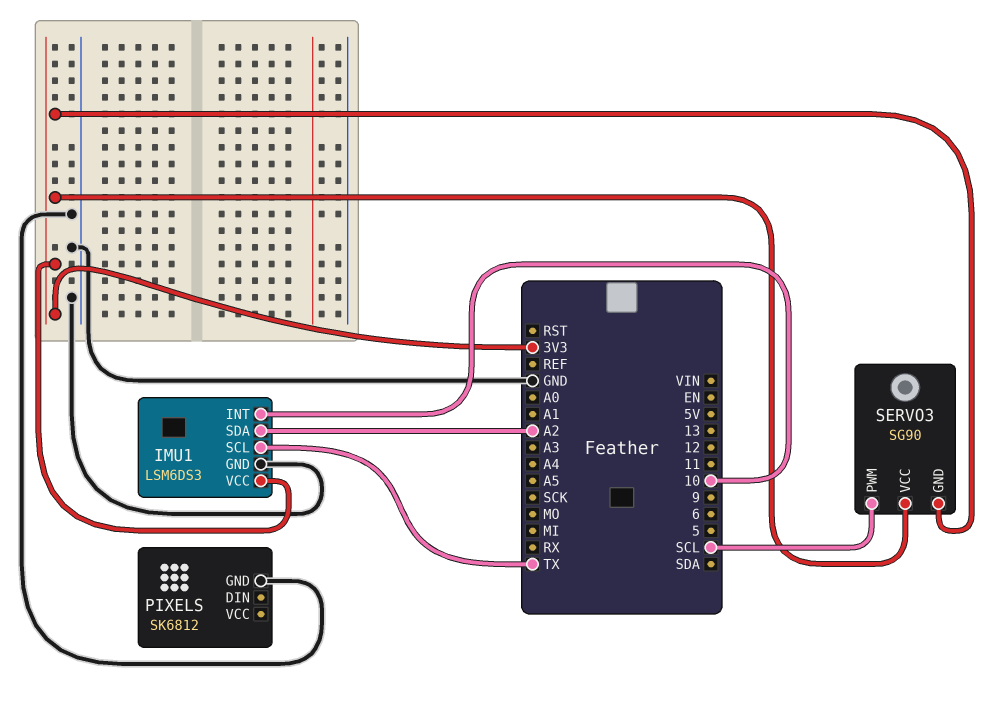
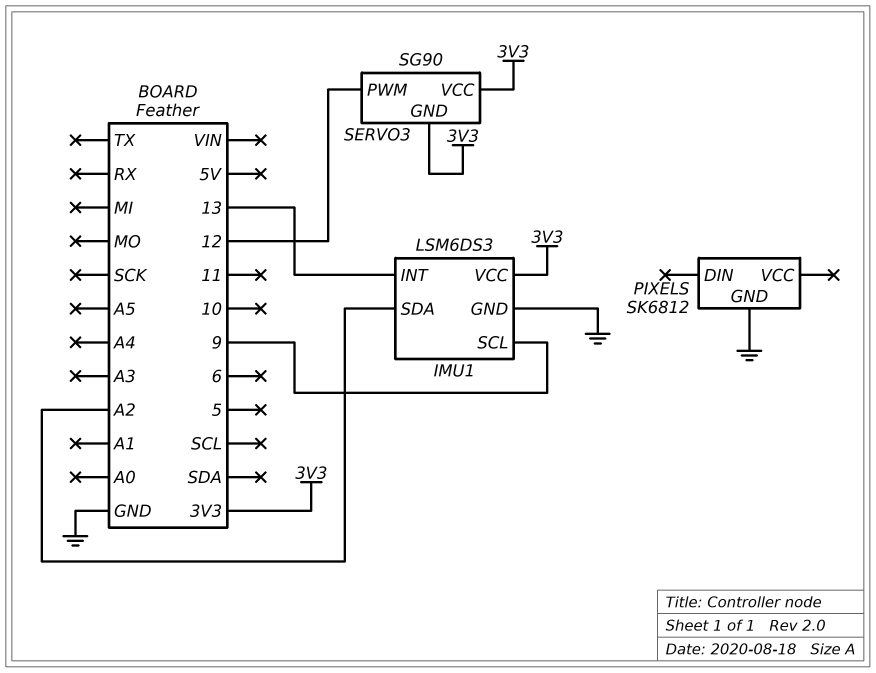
IMU1 pin INT: 10 -> 13
IMU1 pin SCL: TX -> 9
SERVO3 pin PWM: SCL -> 12

